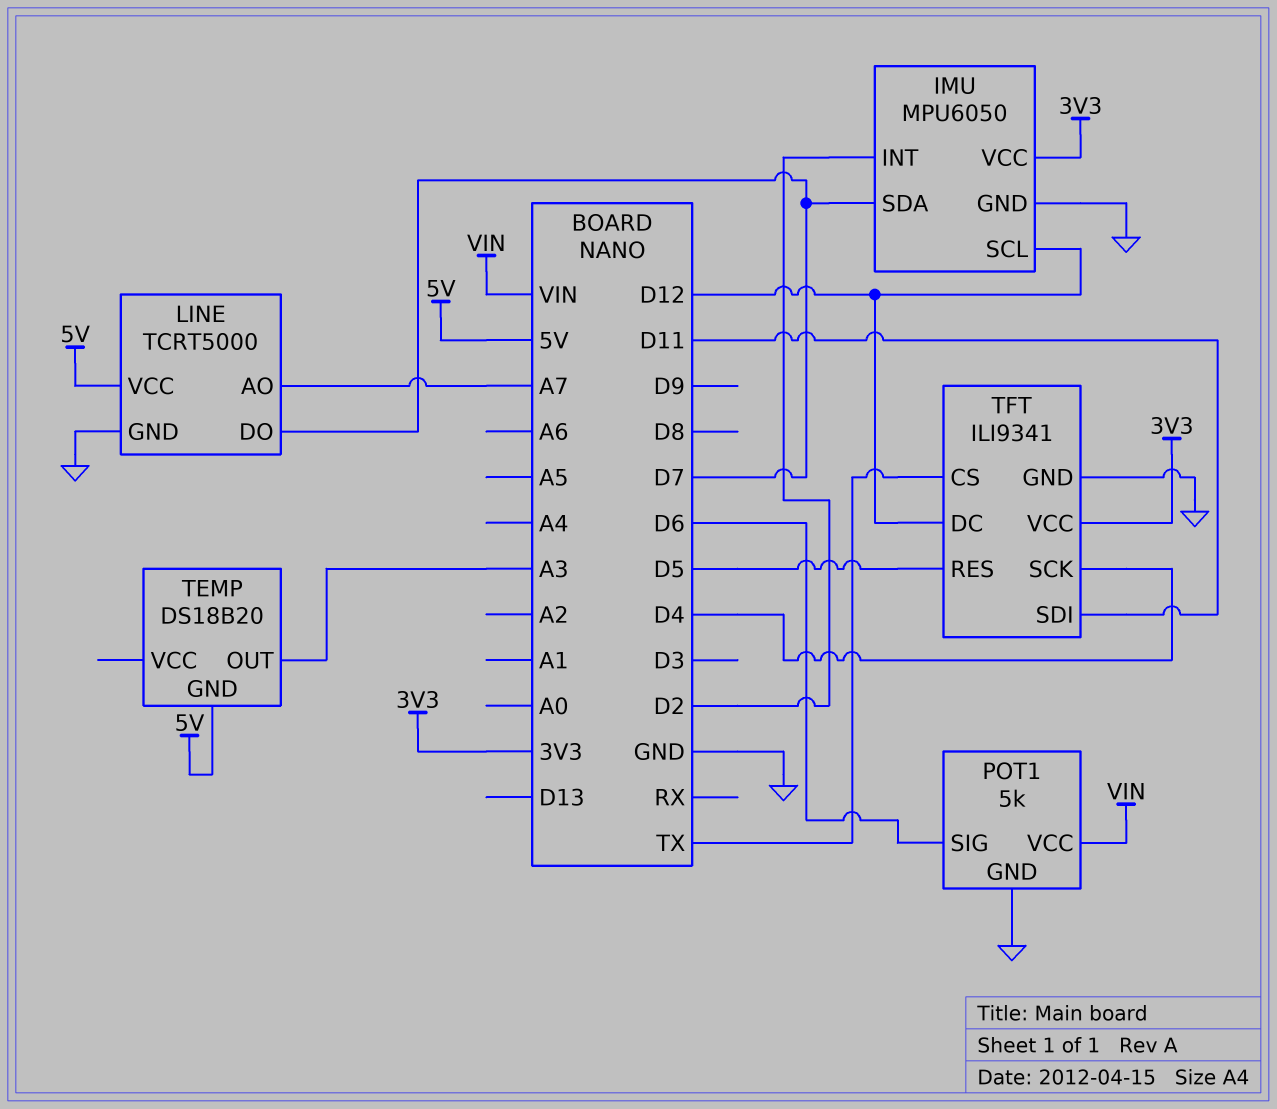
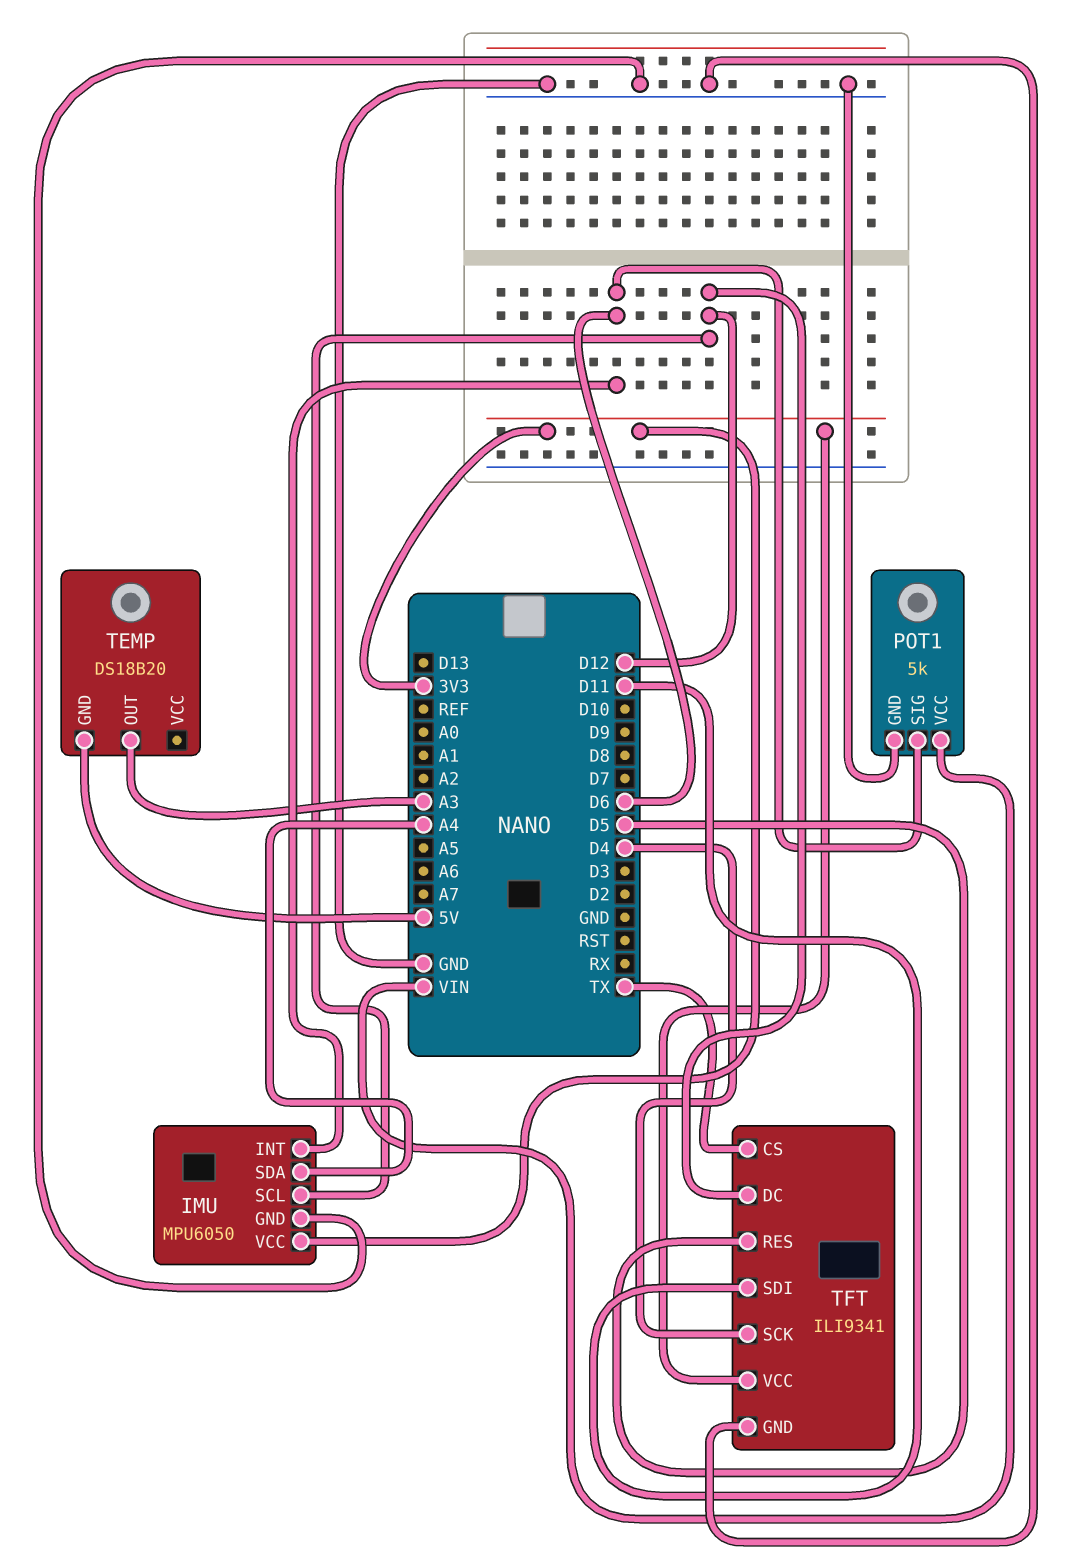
IMU pin INT: D2 -> D6
IMU pin SDA: D7 -> A4
LINE: TCRT5000 -> none
LINE pin AO: A7 -> none
LINE pin DO: D7 -> none
LINE pin GND: GND -> none
LINE pin VCC: 5V -> none

